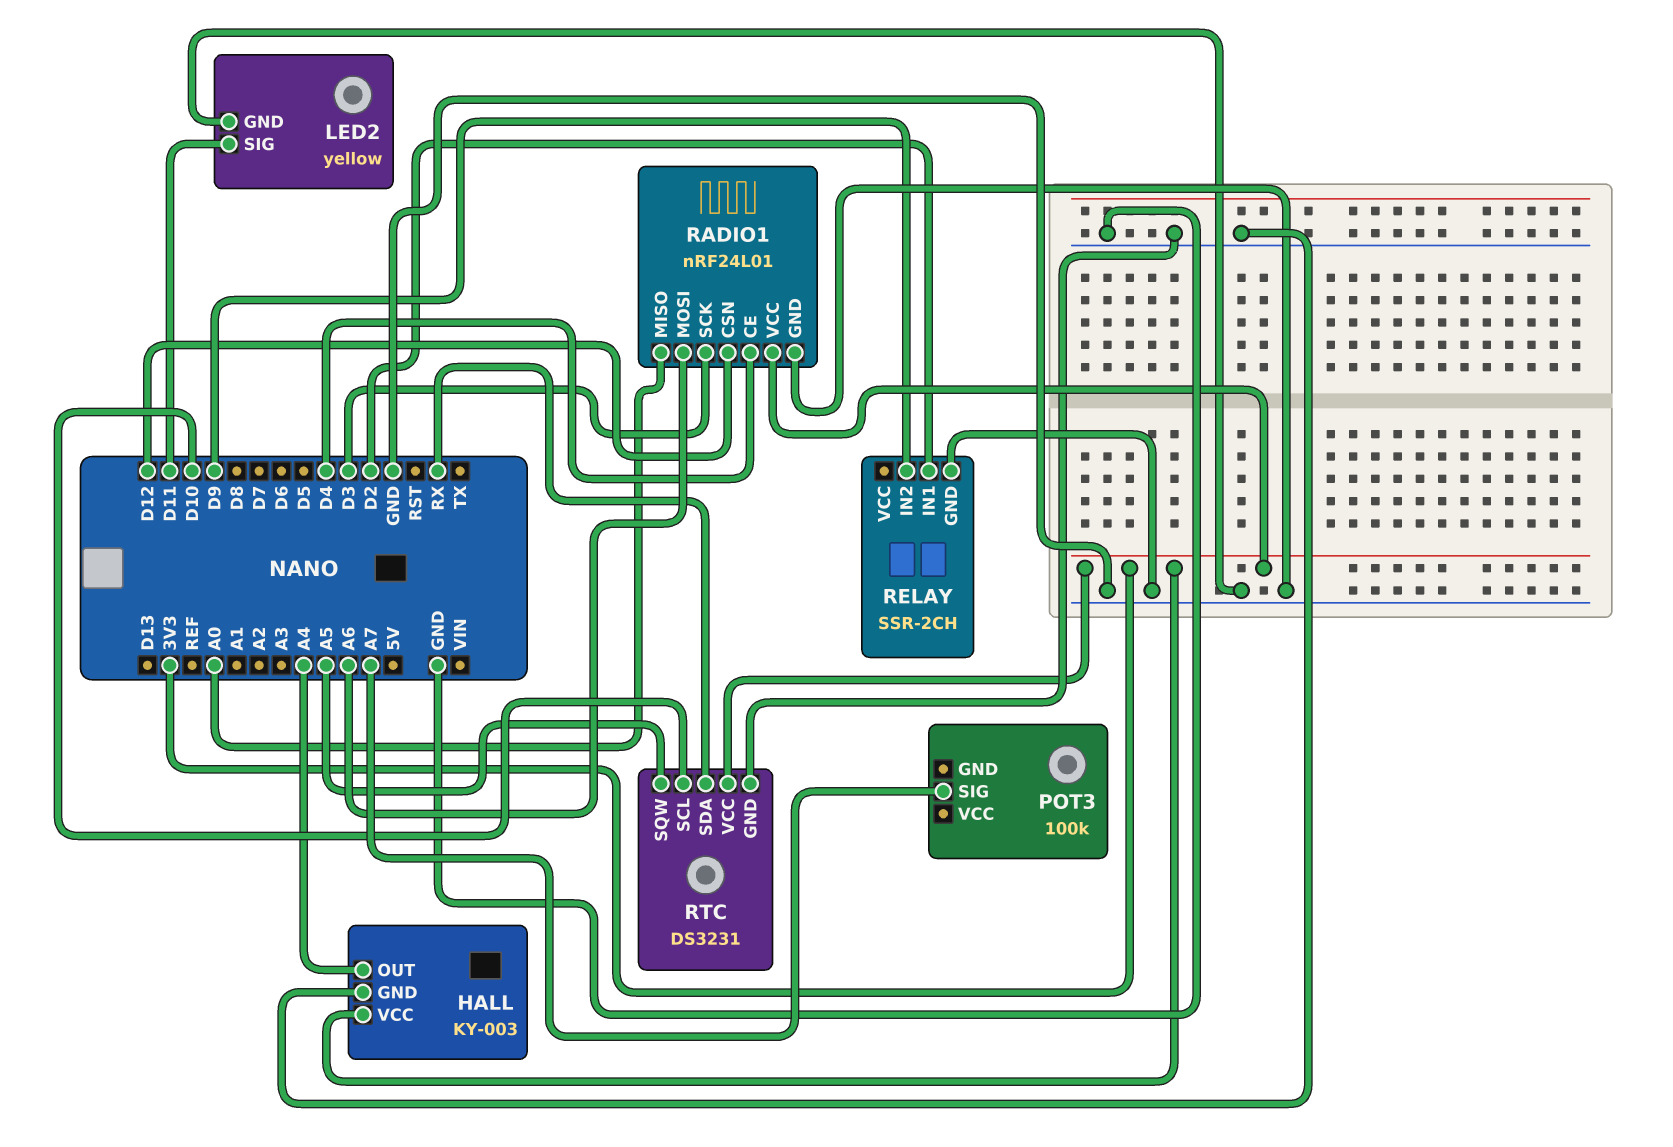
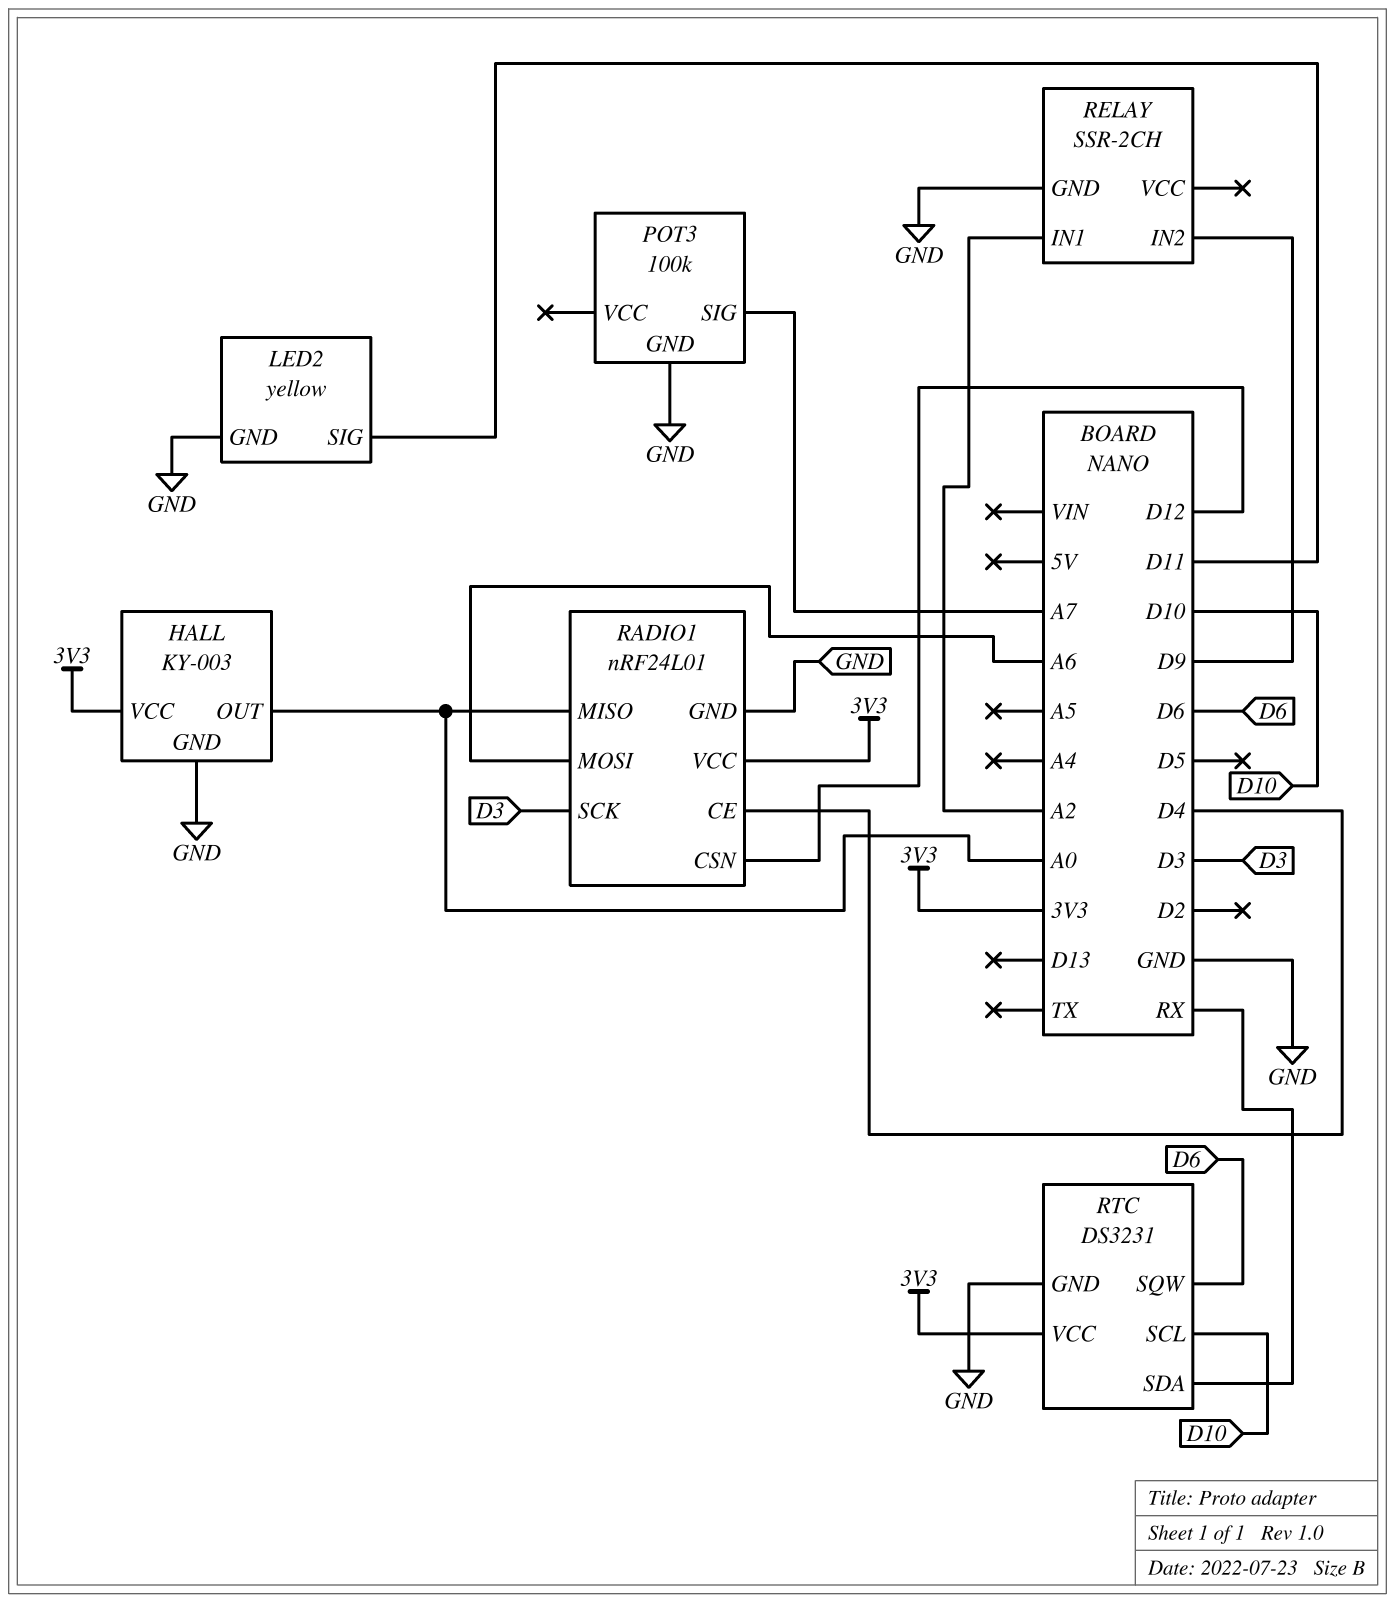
HALL pin OUT: A4 -> A0
POT3 pin GND: none -> GND
RELAY pin IN1: D2 -> A2
RTC pin SQW: A5 -> D6

